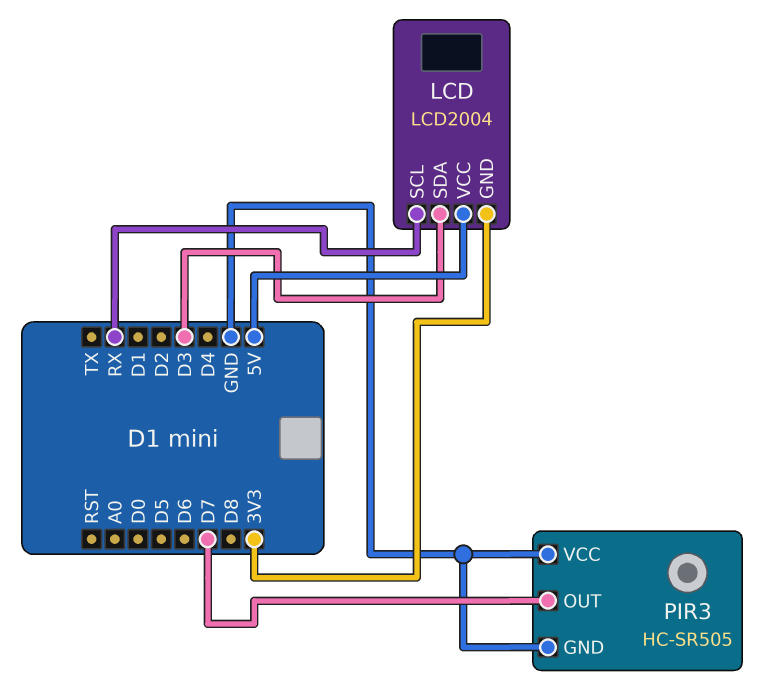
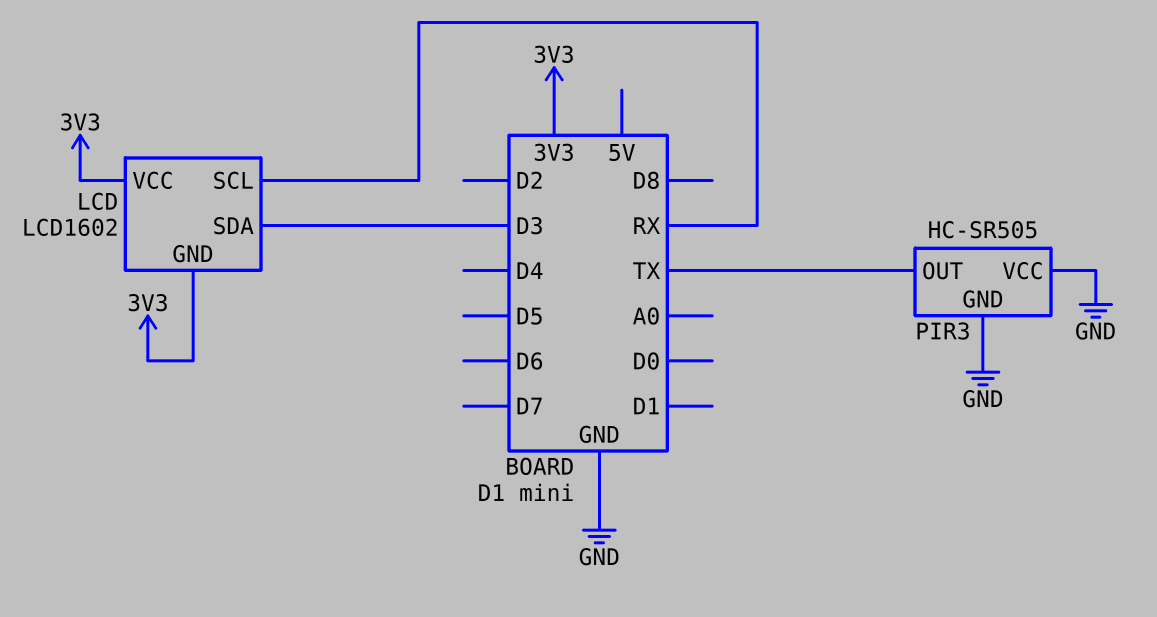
LCD: LCD2004 -> LCD1602
LCD pin VCC: 5V -> 3V3
PIR3 pin OUT: D7 -> TX

